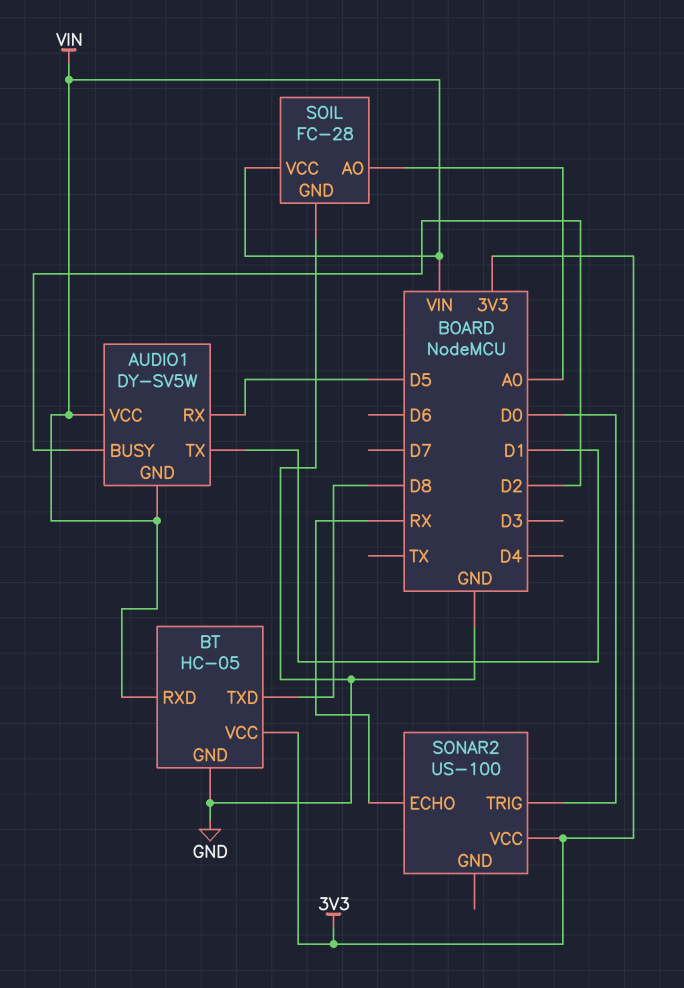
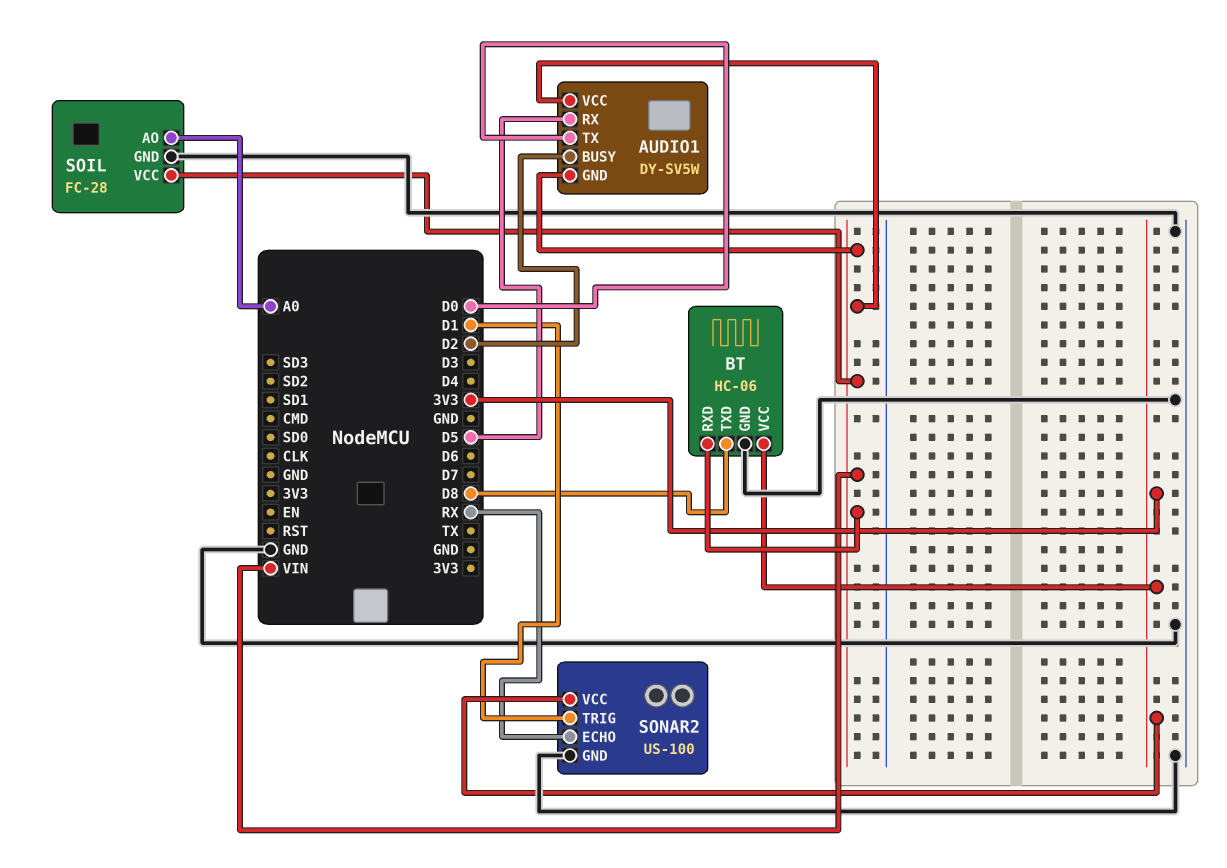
AUDIO1 pin TX: D1 -> D0
BT: HC-05 -> HC-06
SONAR2 pin GND: none -> GND
SONAR2 pin TRIG: D0 -> D1

